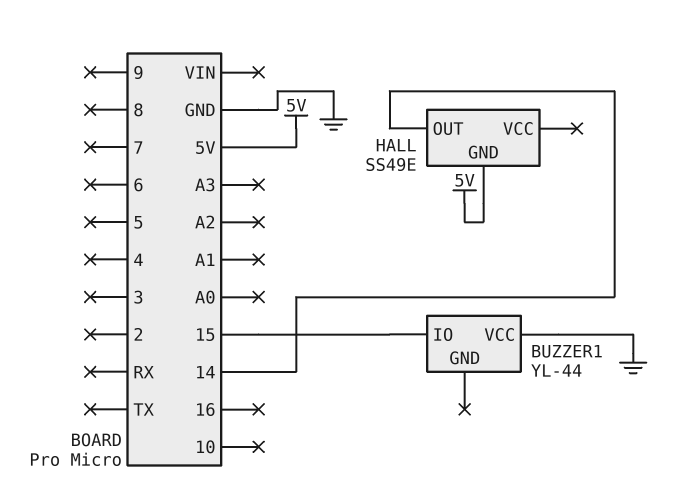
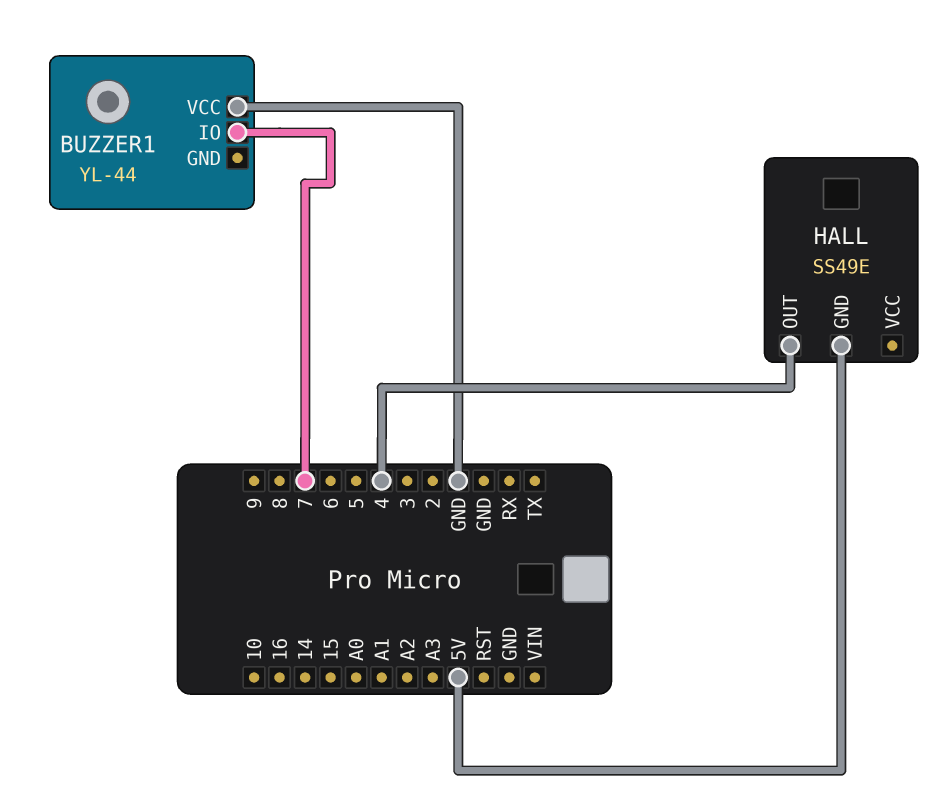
BUZZER1 pin IO: 15 -> 7
HALL pin OUT: 14 -> 4

